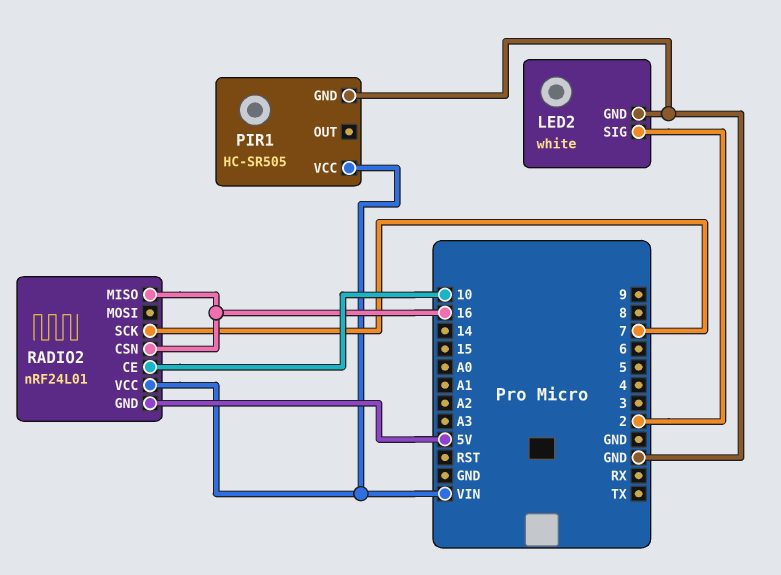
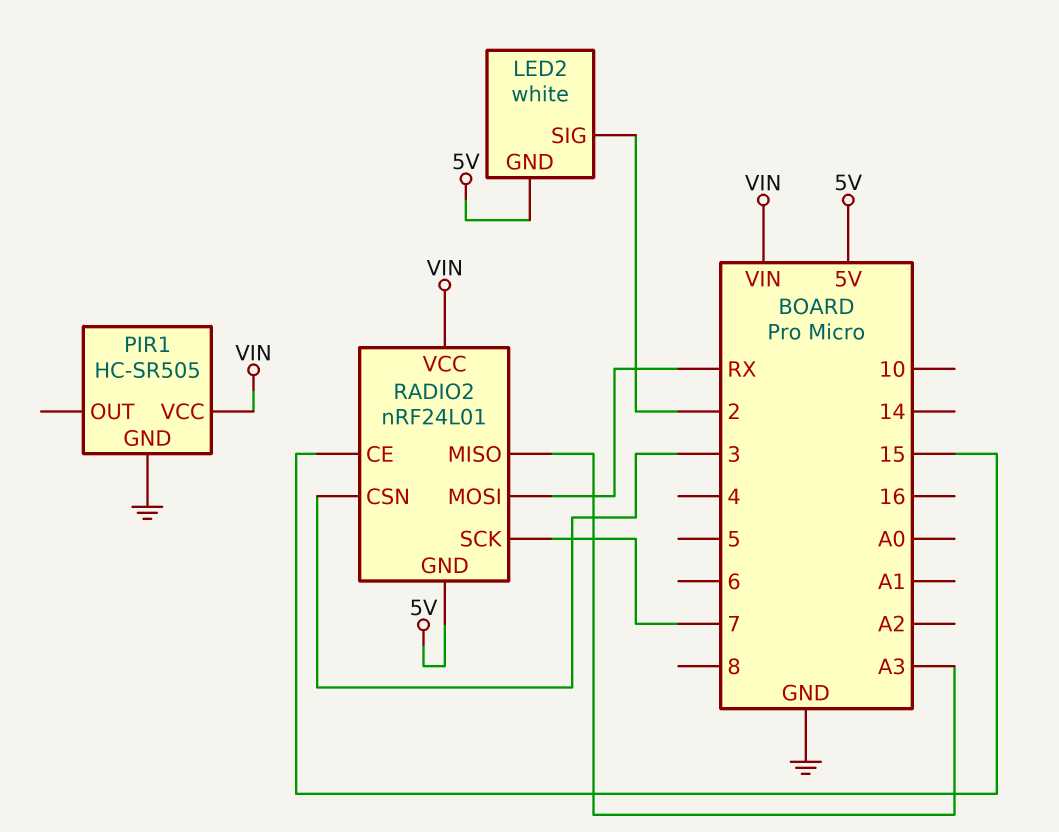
LED2 pin GND: GND -> 5V
RADIO2 pin CE: 10 -> 15
RADIO2 pin CSN: 16 -> 3
RADIO2 pin MISO: 16 -> A3
RADIO2 pin MOSI: none -> RX

